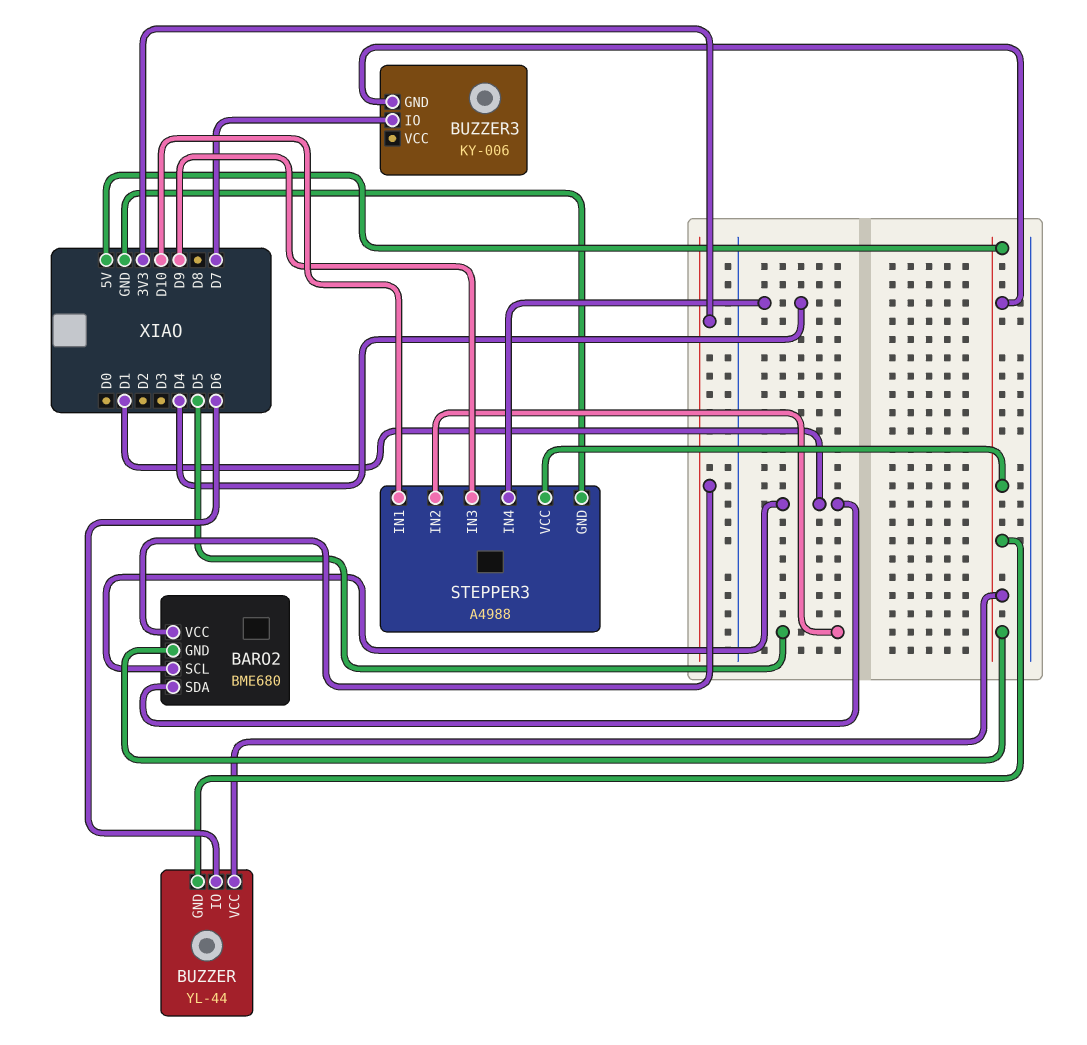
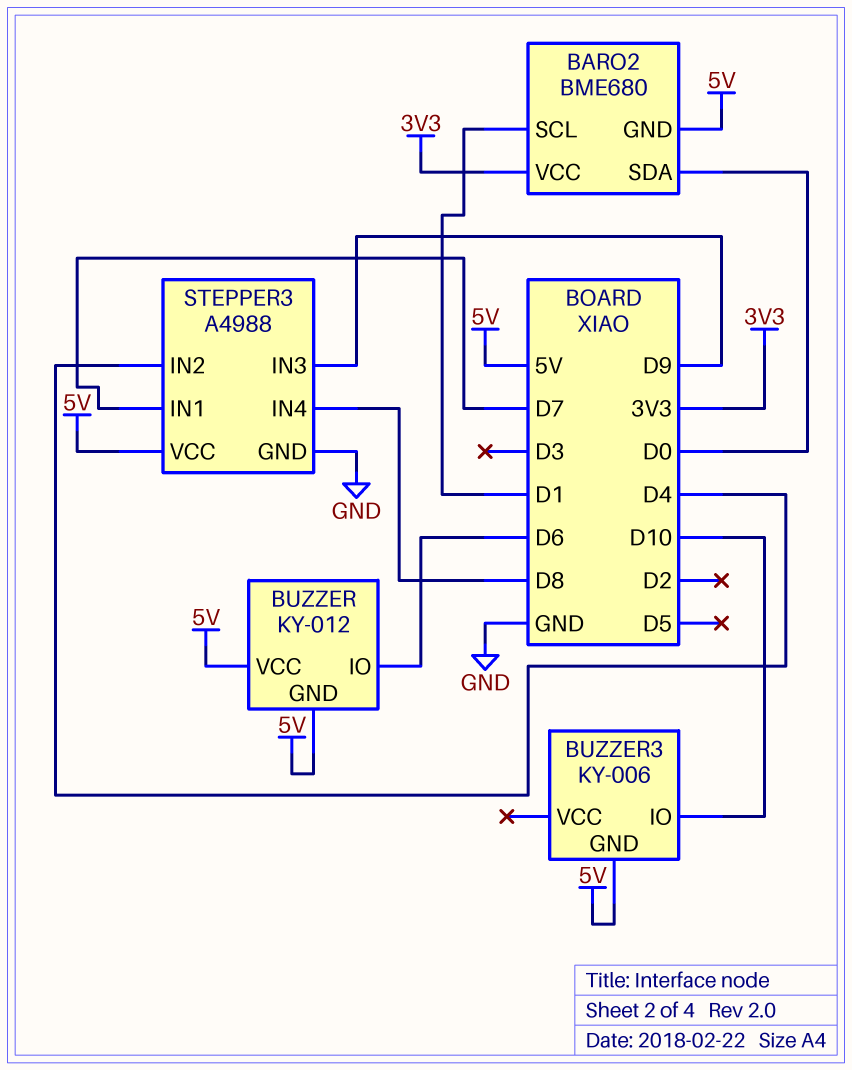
BARO2 pin SDA: D1 -> D0
BUZZER: YL-44 -> KY-012
BUZZER3 pin IO: D7 -> D10
STEPPER3 pin IN1: D10 -> D7
STEPPER3 pin IN2: D5 -> D4
STEPPER3 pin IN4: D4 -> D8

